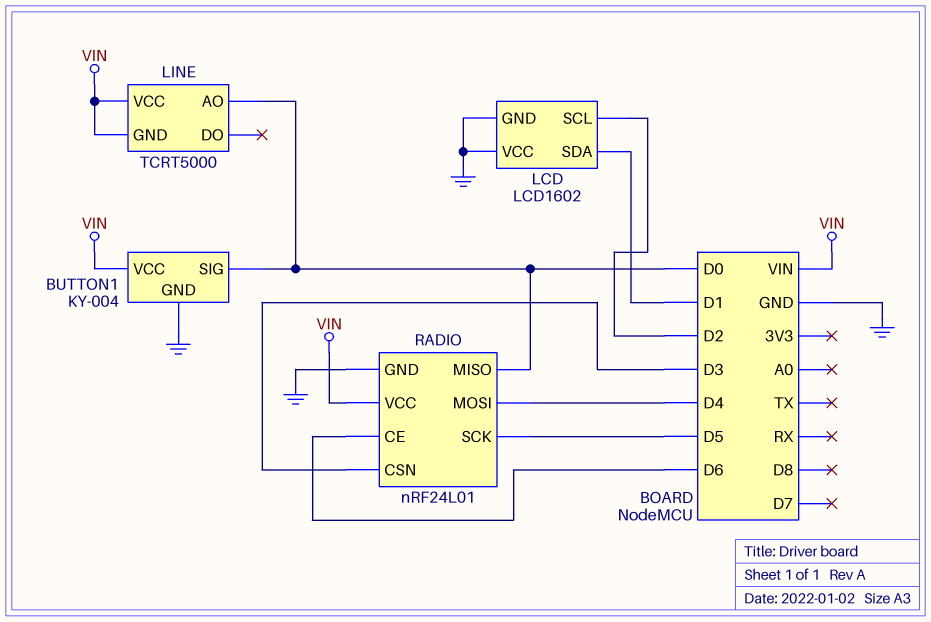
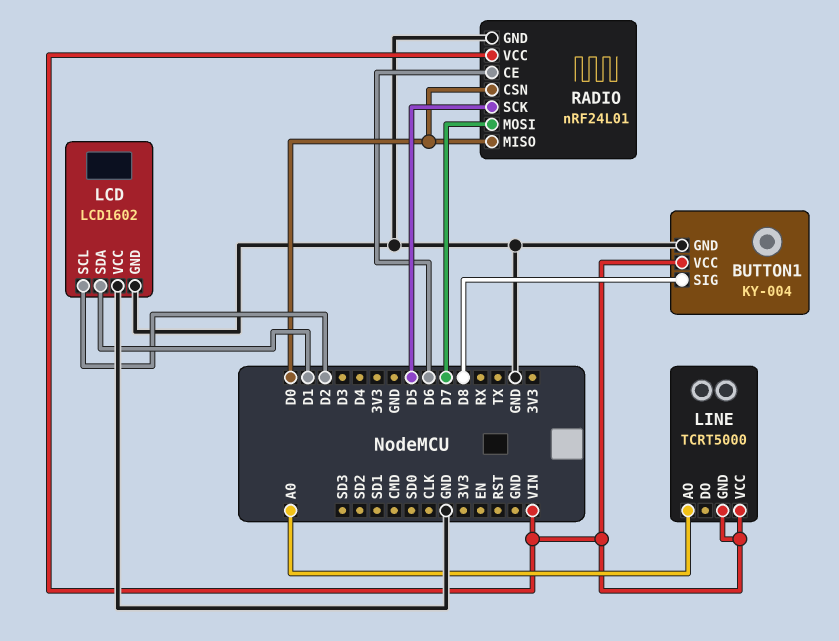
BUTTON1 pin SIG: D0 -> D8
LINE pin AO: D0 -> A0
RADIO pin CSN: D3 -> D0
RADIO pin MOSI: D4 -> D7

